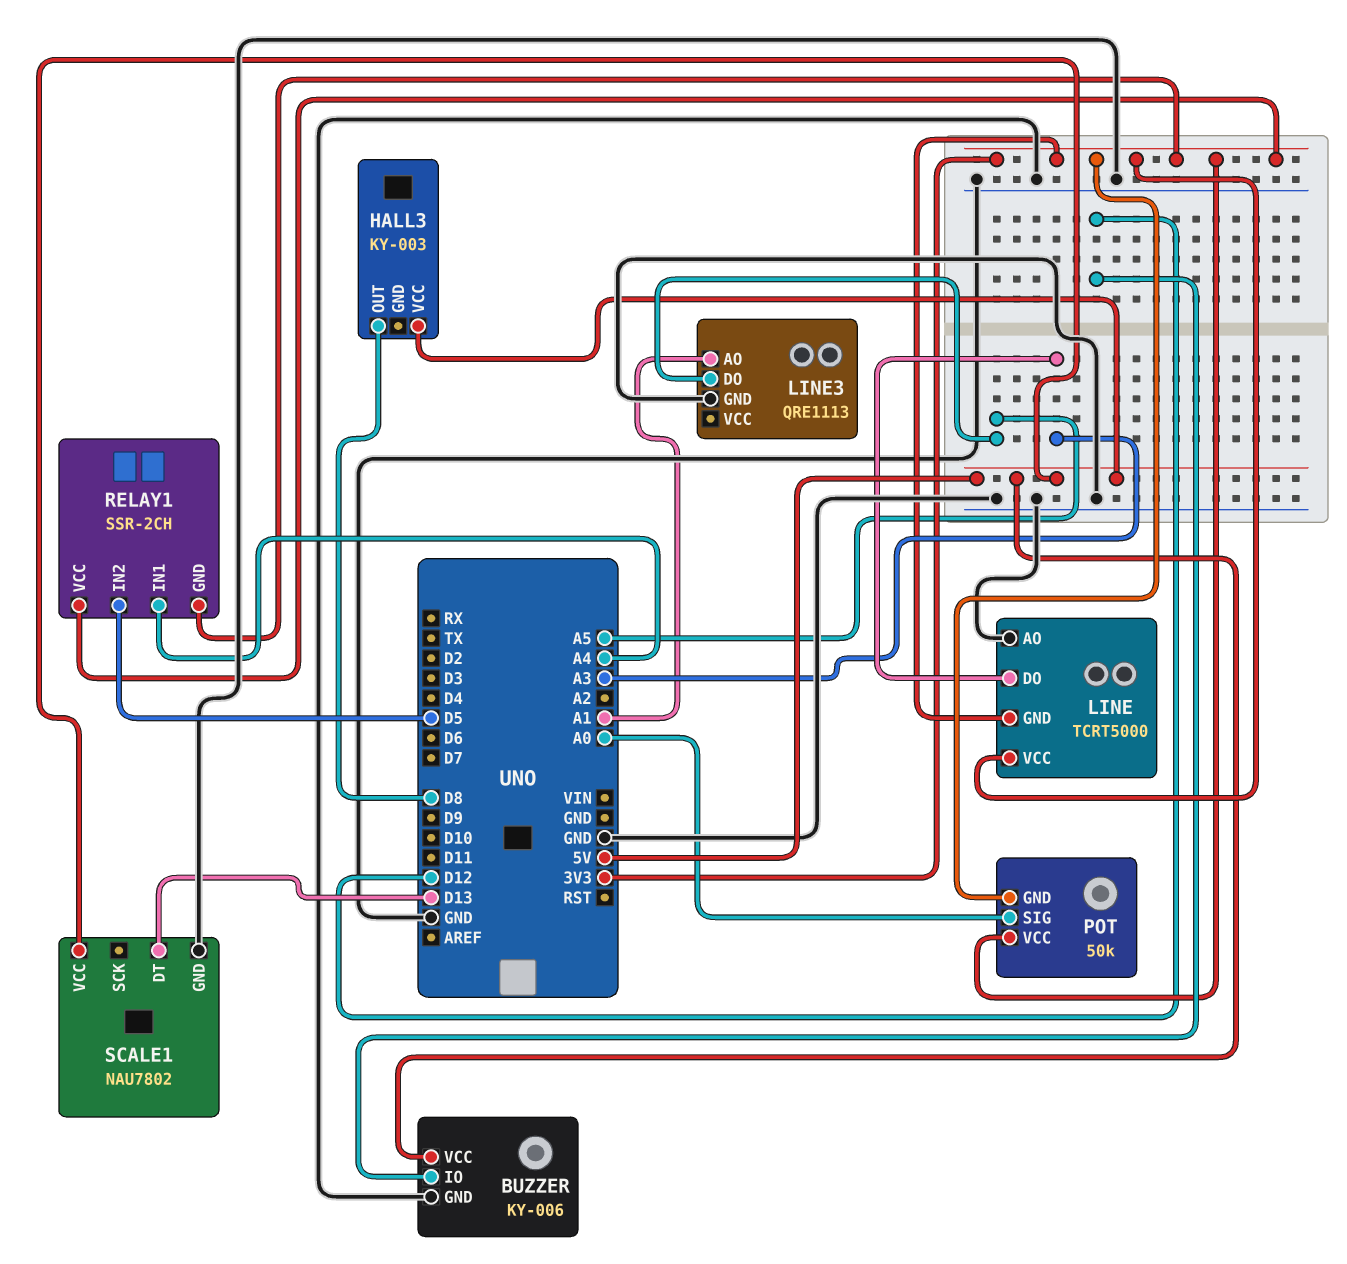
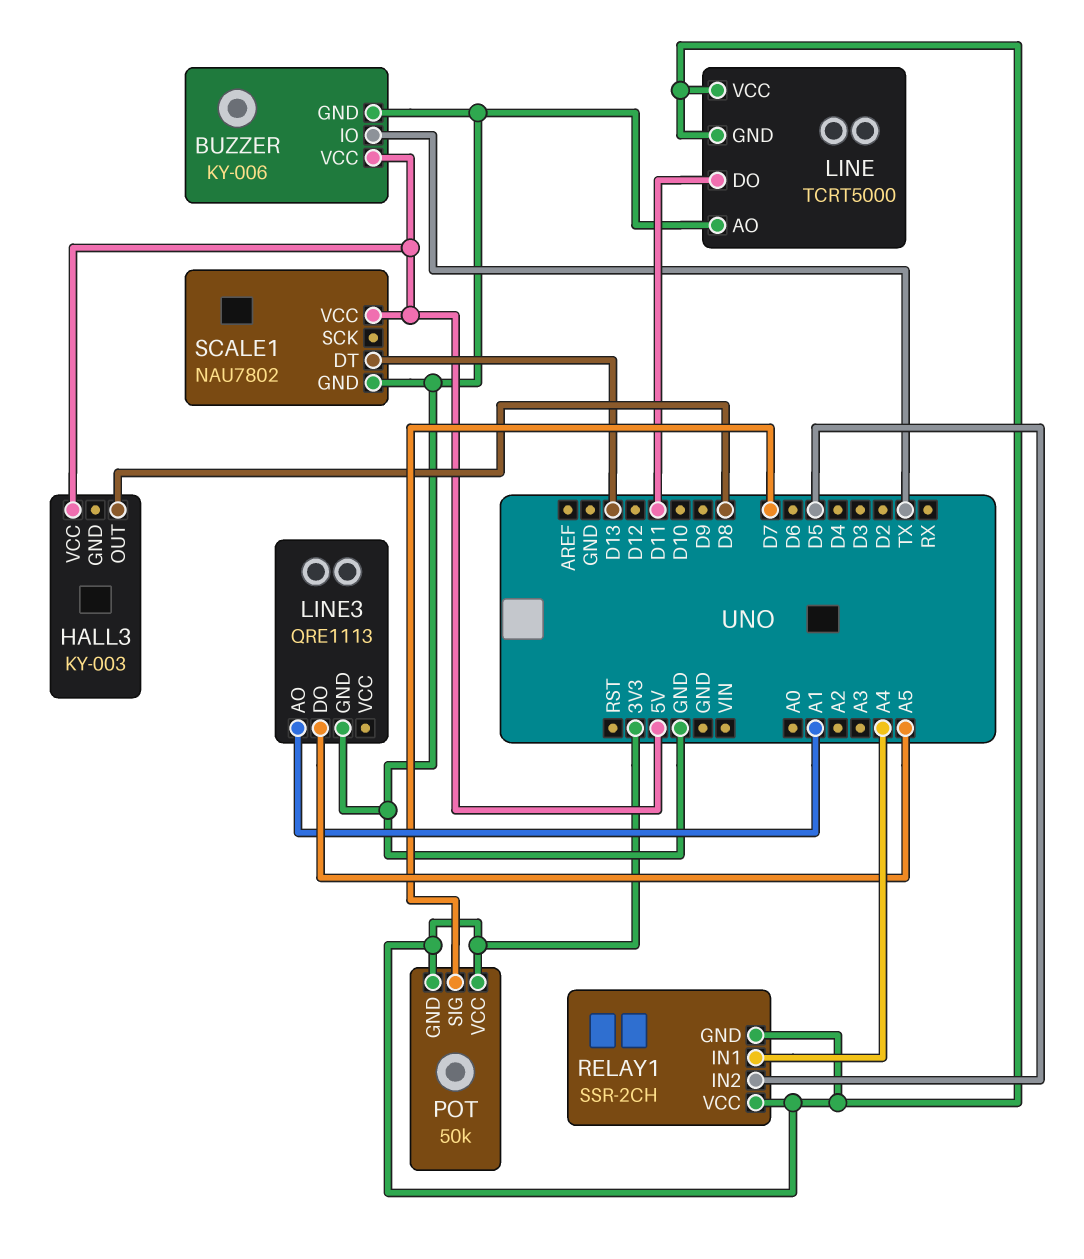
BUZZER pin IO: D12 -> TX
LINE pin DO: A3 -> D11
POT pin SIG: A0 -> D7

